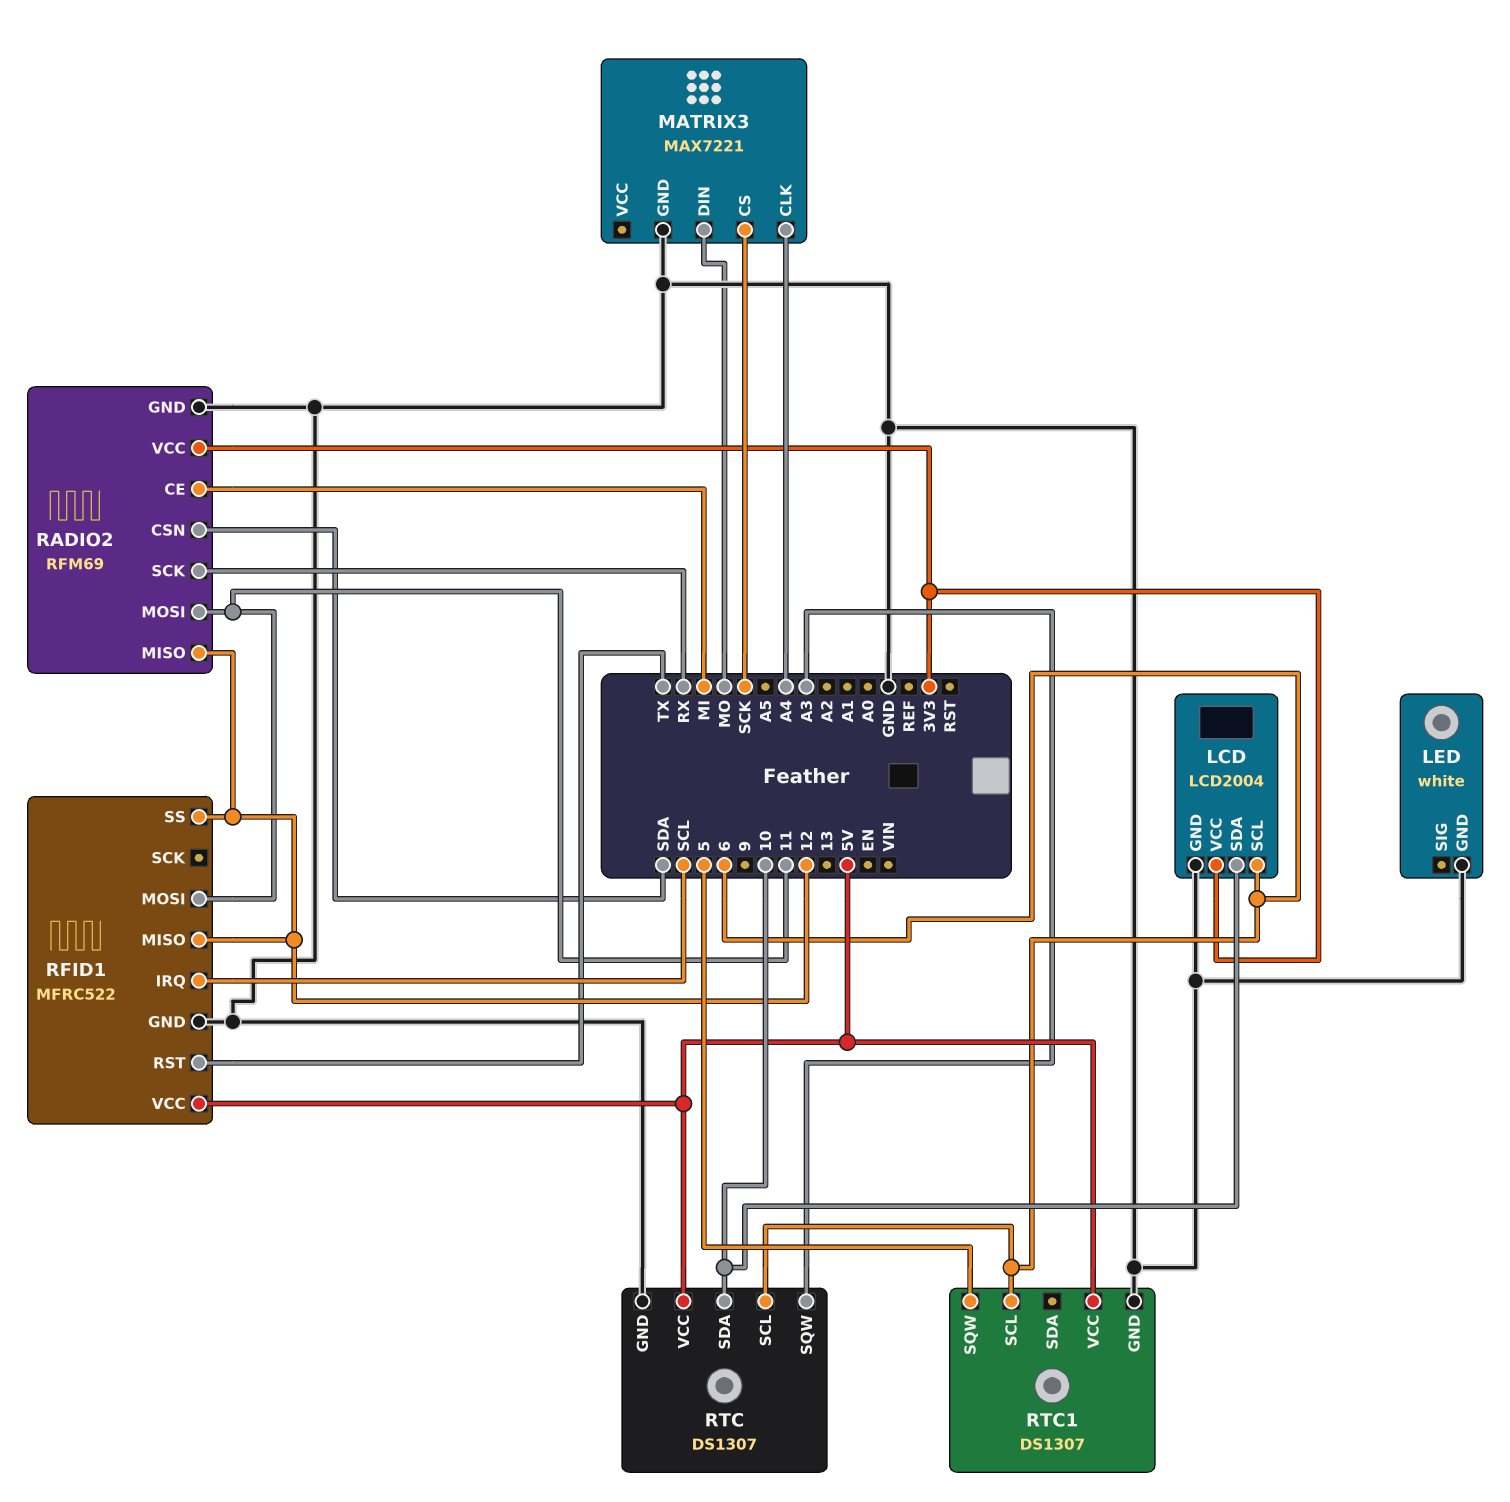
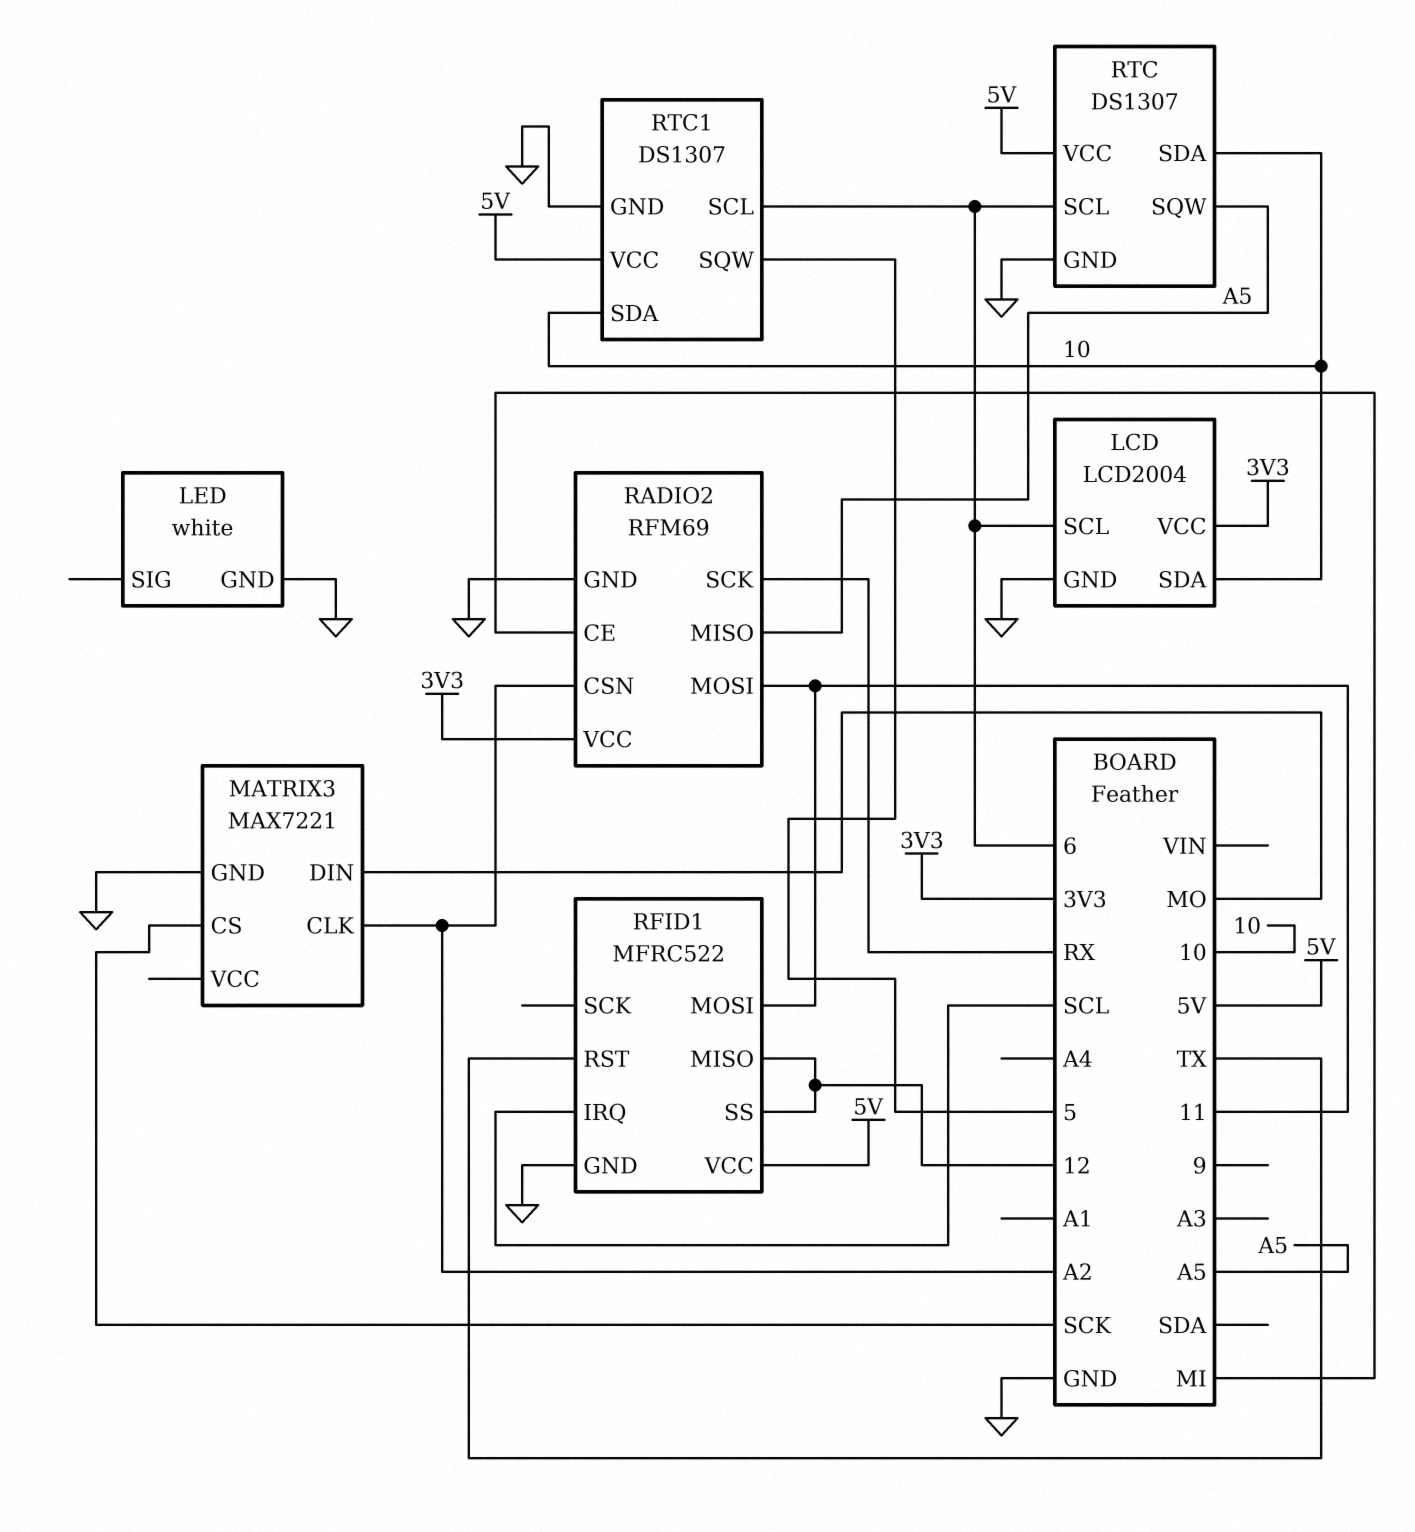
MATRIX3 pin CLK: A4 -> A2
RADIO2 pin CSN: SDA -> A2
RADIO2 pin MISO: 12 -> A5
RTC pin SQW: A3 -> A5
RTC1 pin SDA: none -> 10

